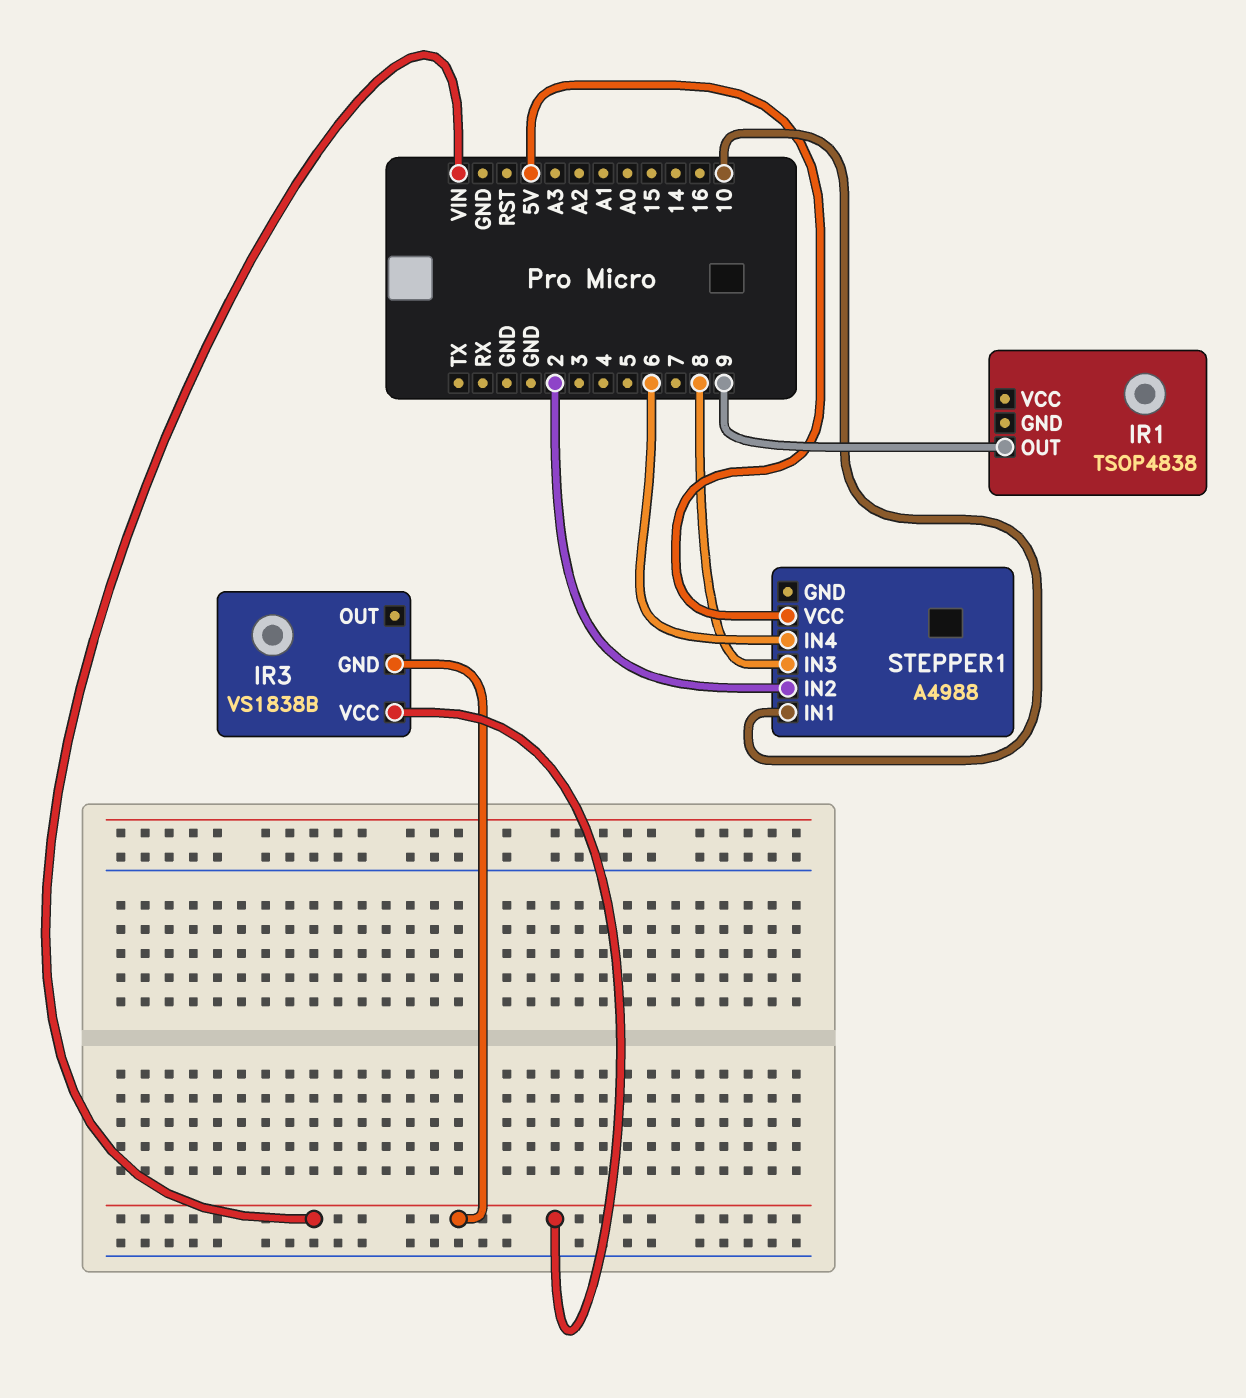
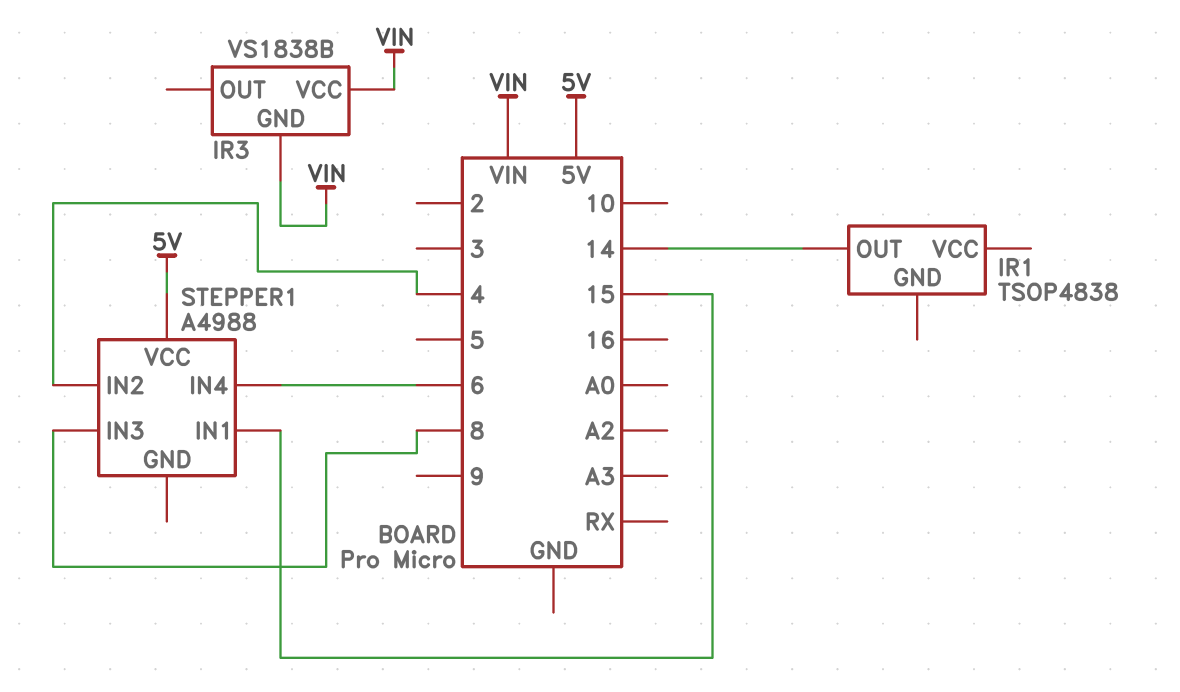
IR1 pin OUT: 9 -> 14
STEPPER1 pin IN1: 10 -> 15
STEPPER1 pin IN2: 2 -> 4

